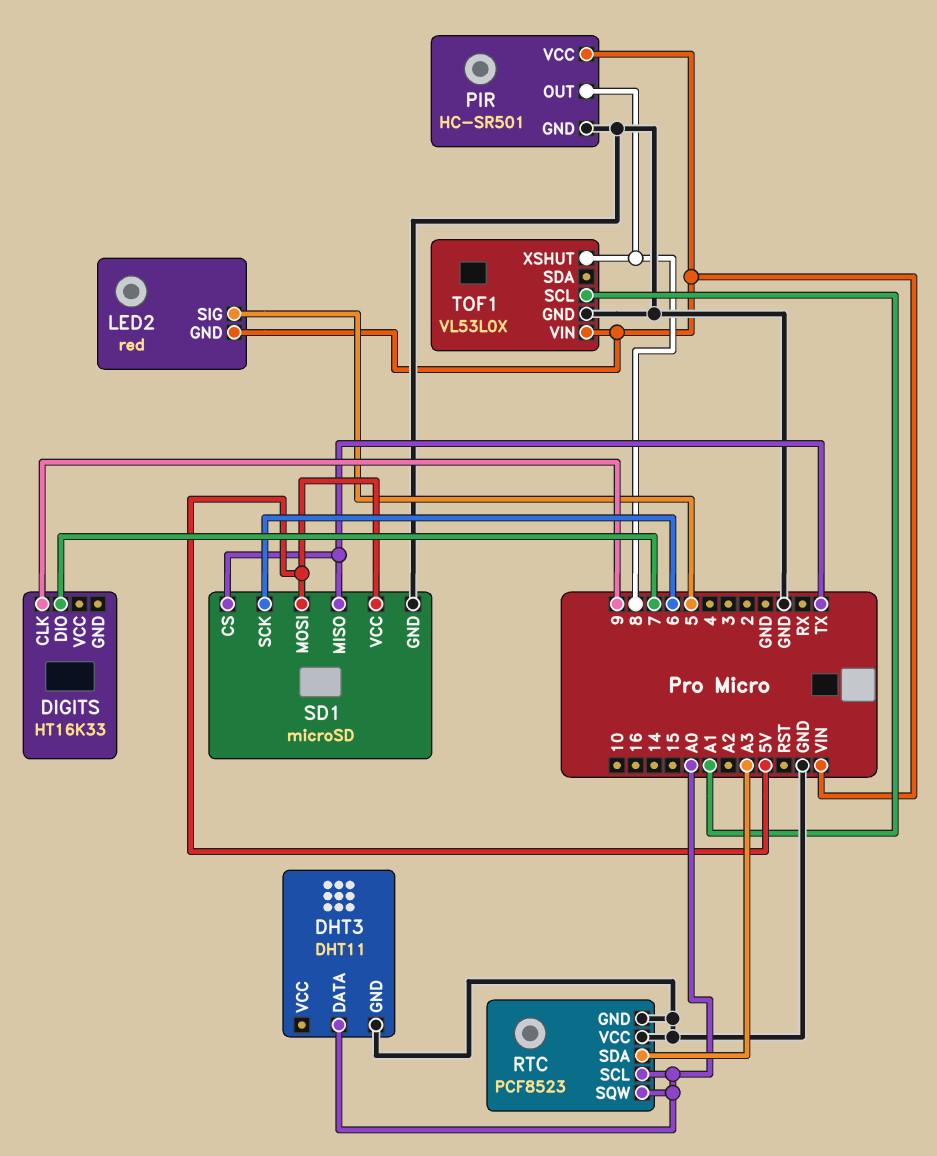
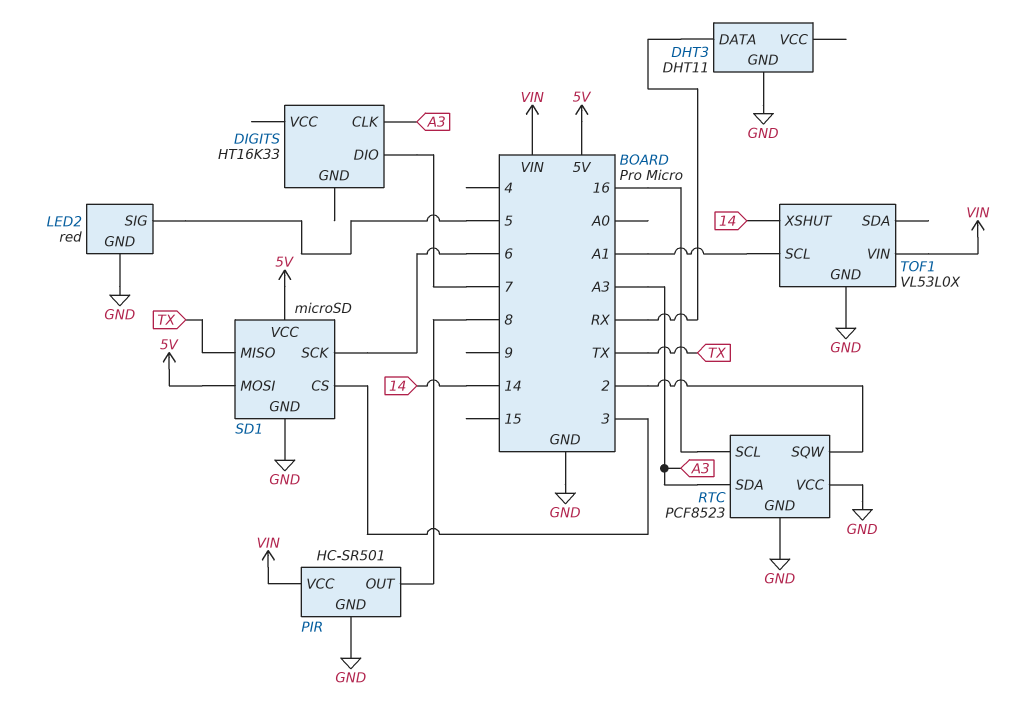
DHT3 pin DATA: A0 -> RX
DIGITS pin CLK: 9 -> A3
LED2 pin GND: VIN -> GND
RTC pin SCL: A0 -> 16
RTC pin SQW: A0 -> 2
SD1 pin CS: TX -> 3
TOF1 pin XSHUT: 8 -> 14

